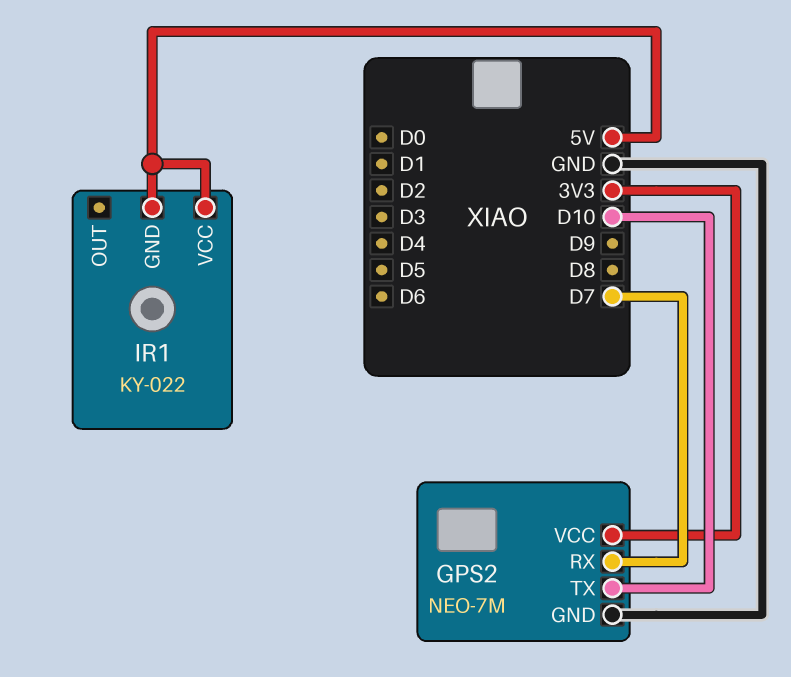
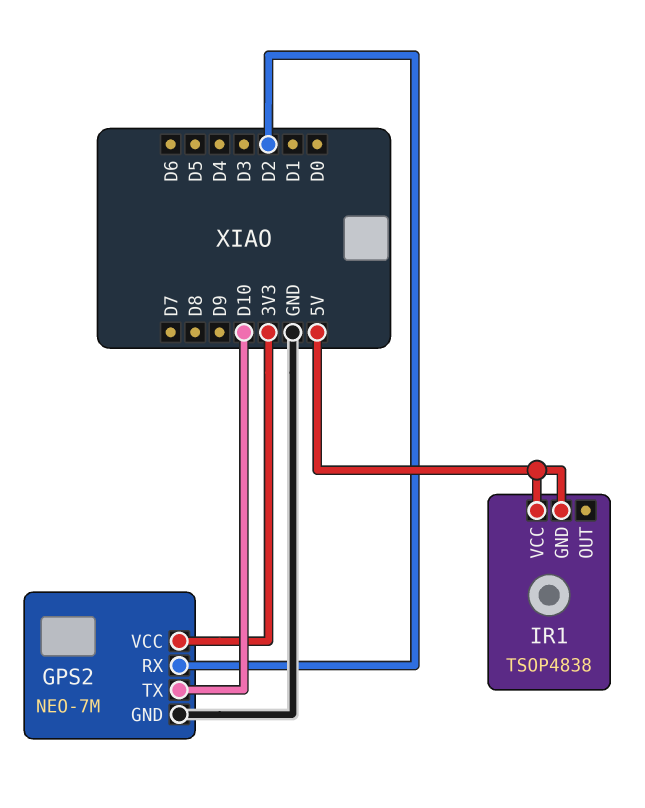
GPS2 pin RX: D7 -> D2
IR1: KY-022 -> TSOP4838

